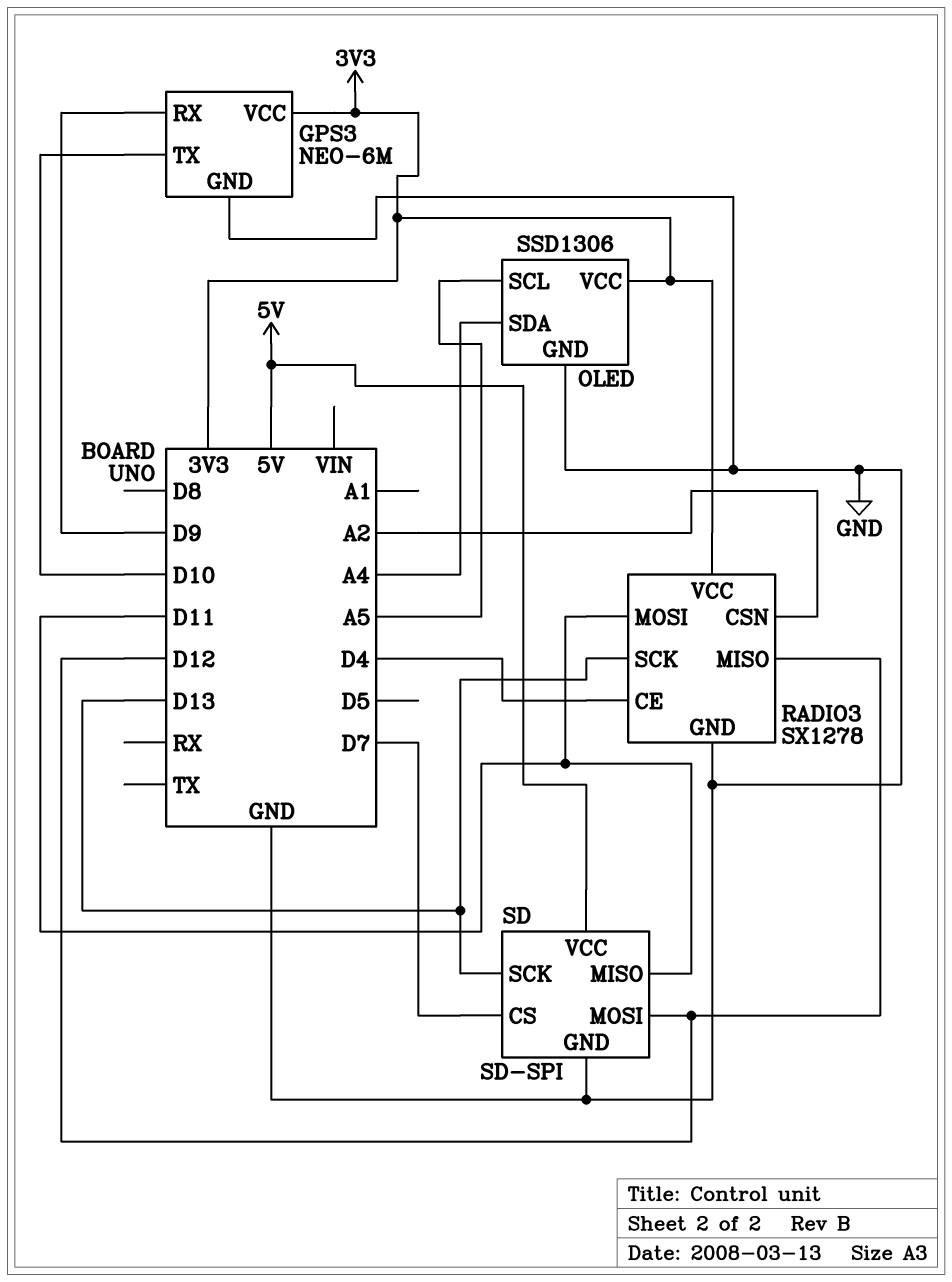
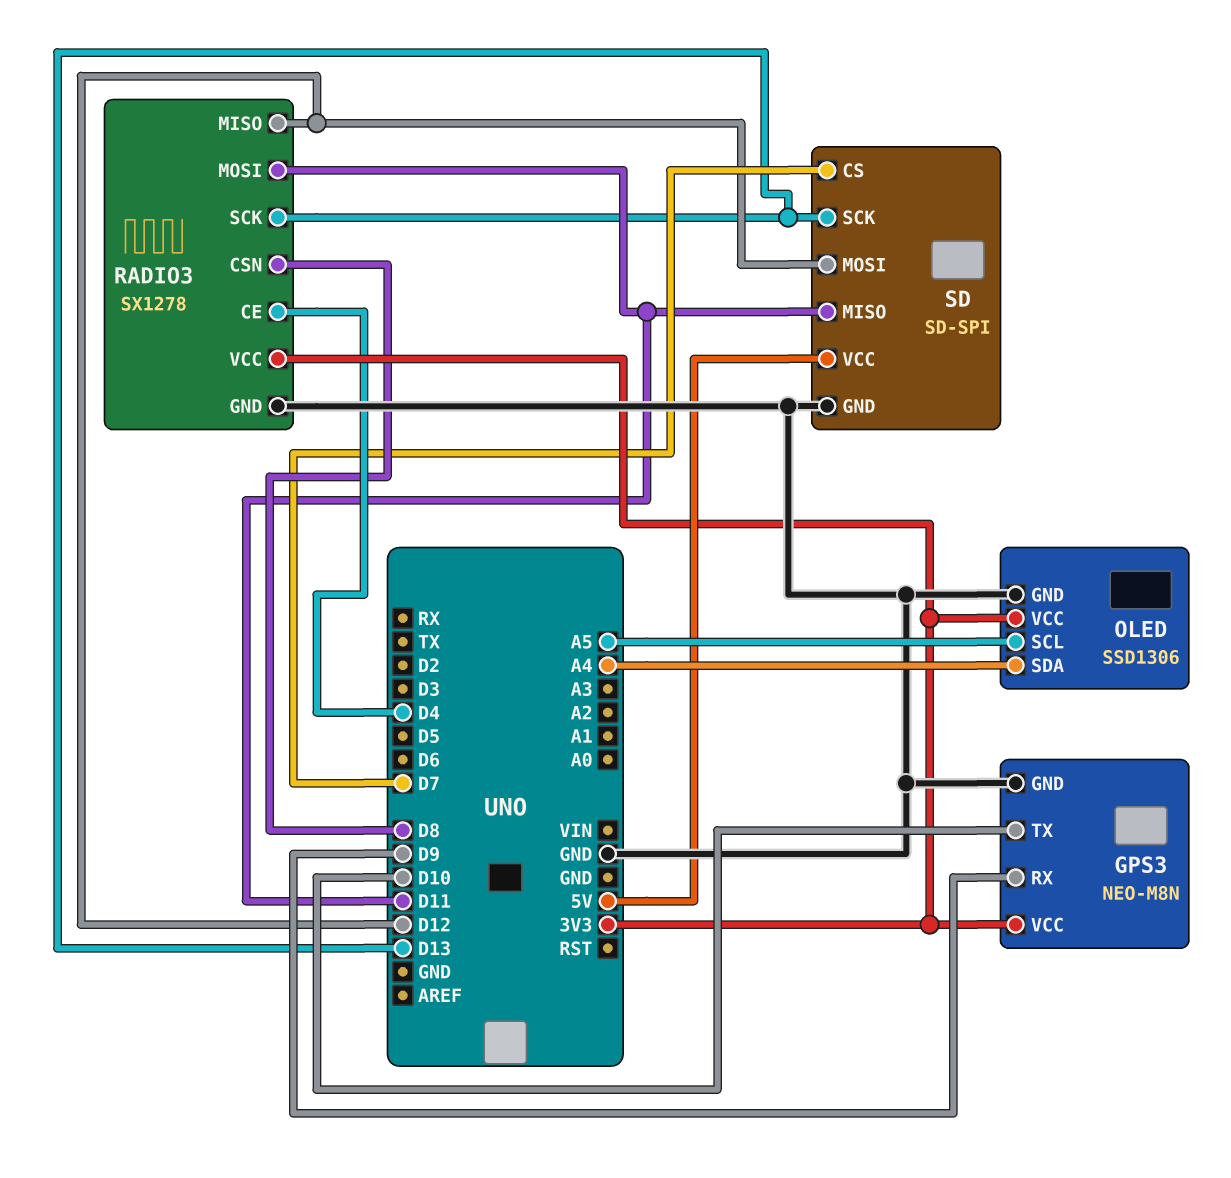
GPS3: NEO-6M -> NEO-M8N
RADIO3 pin CSN: A2 -> D8

